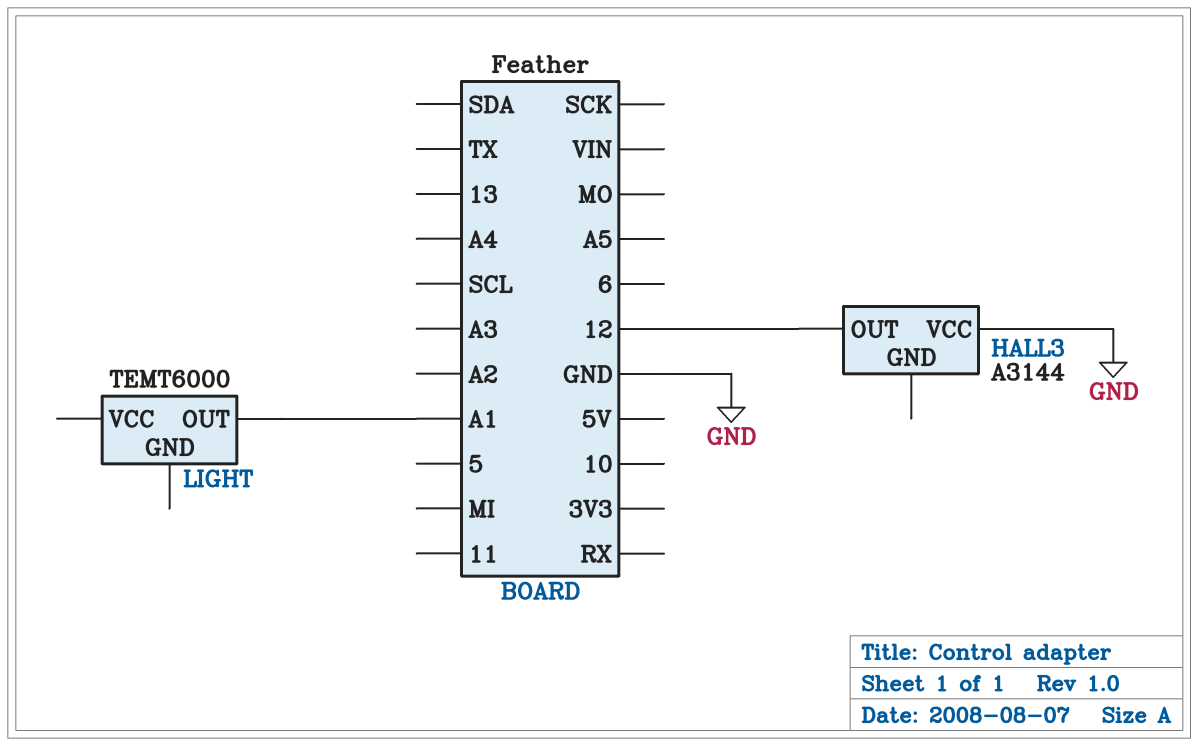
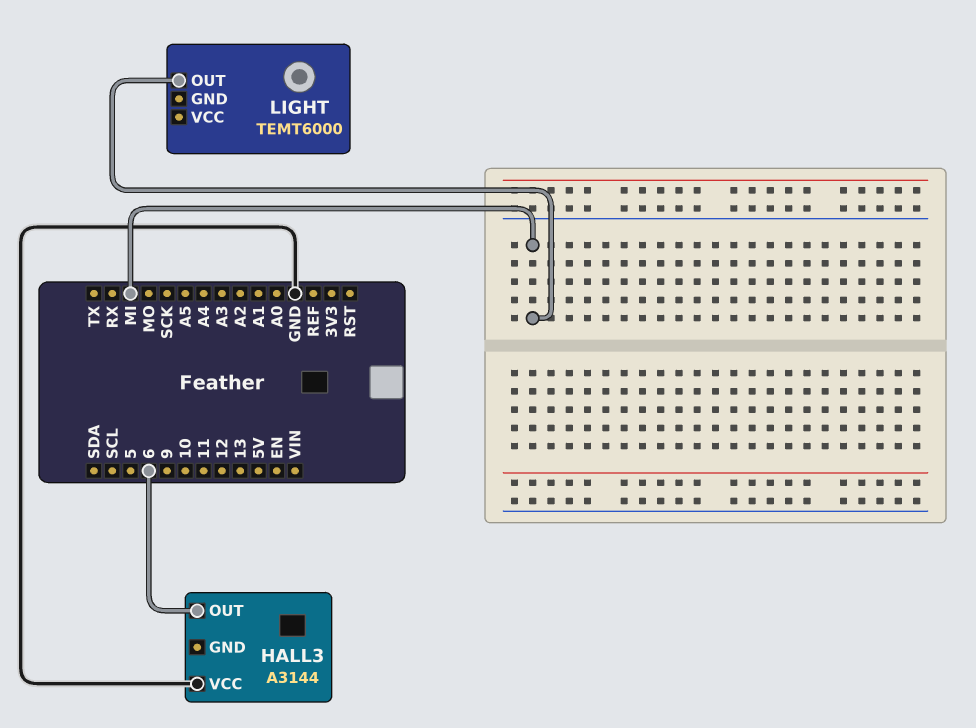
HALL3 pin OUT: 12 -> 6
LIGHT pin OUT: A1 -> MI

